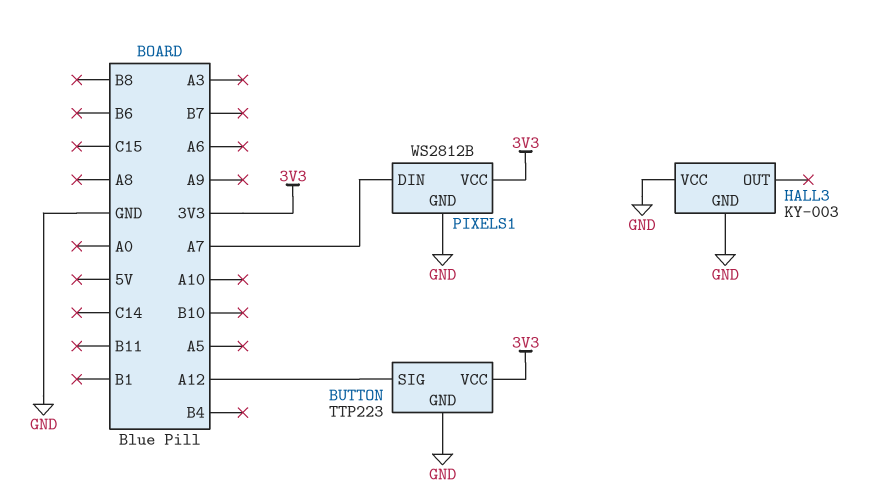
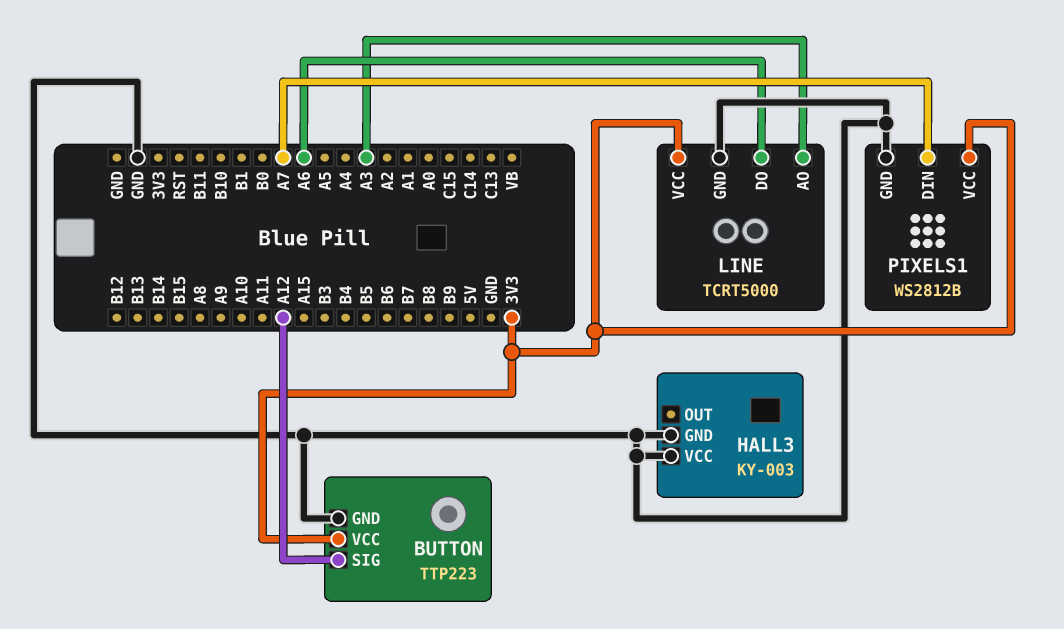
LINE: none -> TCRT5000
LINE pin AO: none -> A3
LINE pin DO: none -> A6
LINE pin GND: none -> GND
LINE pin VCC: none -> 3V3

